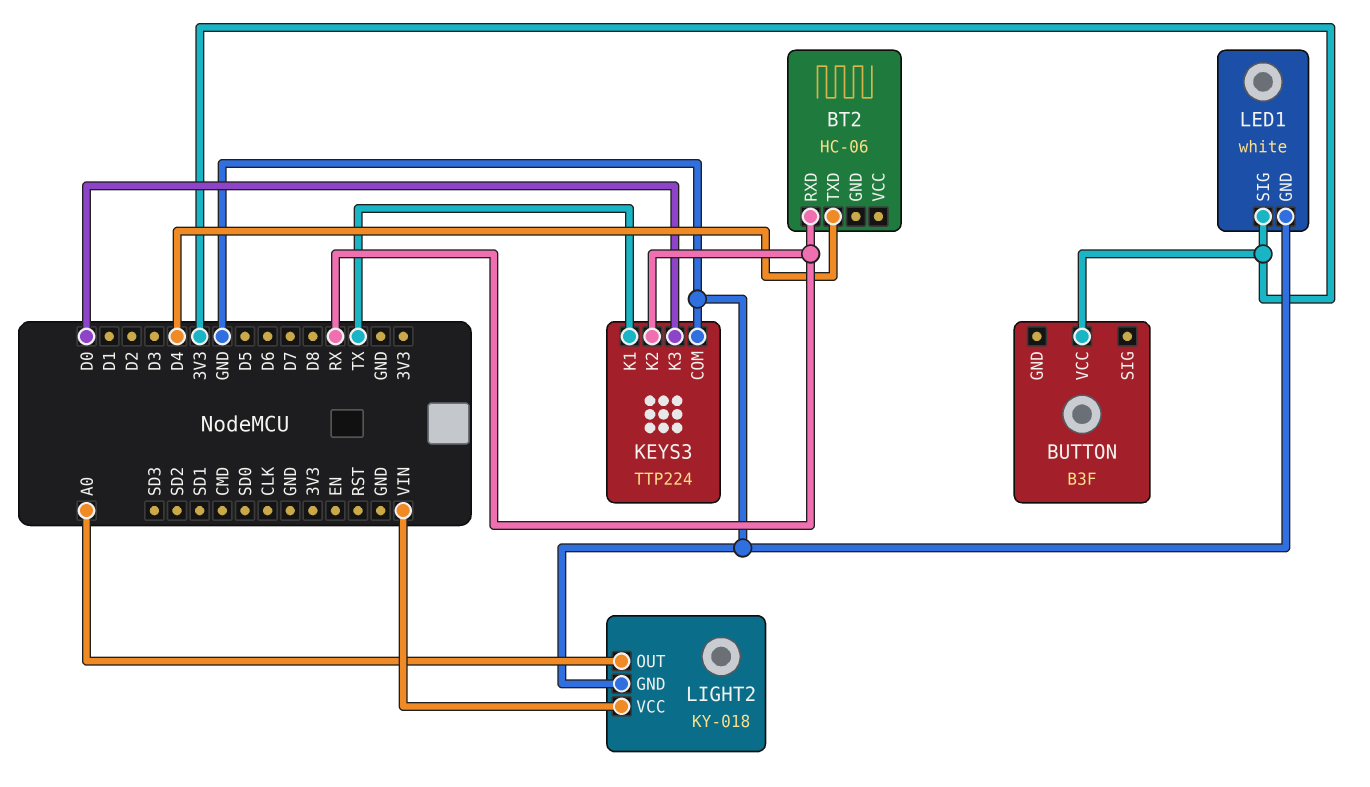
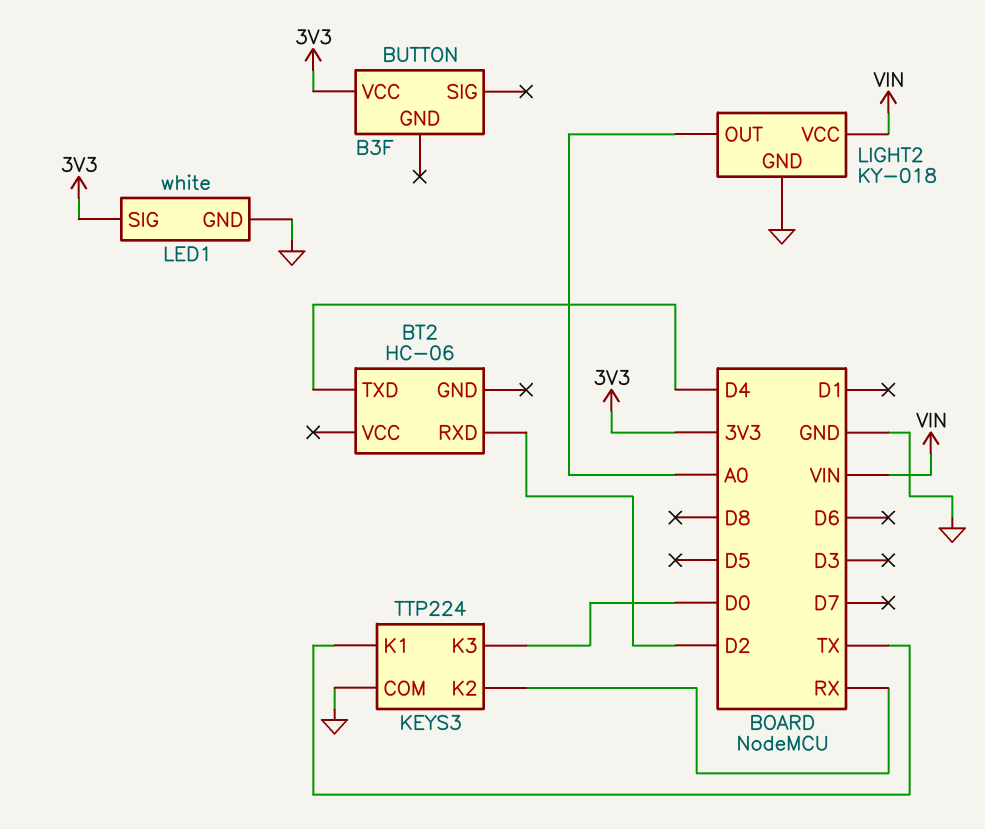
BT2 pin RXD: RX -> D2

